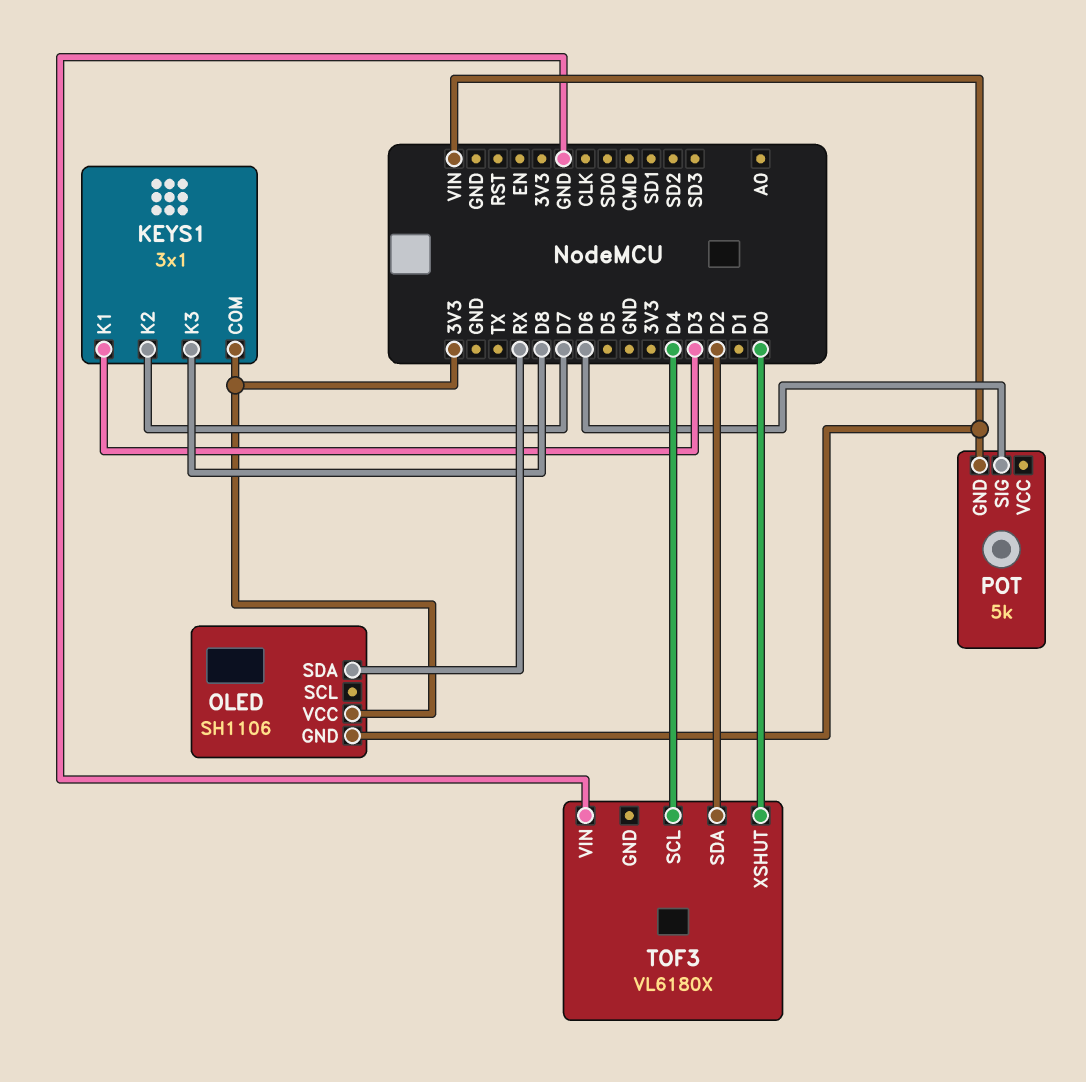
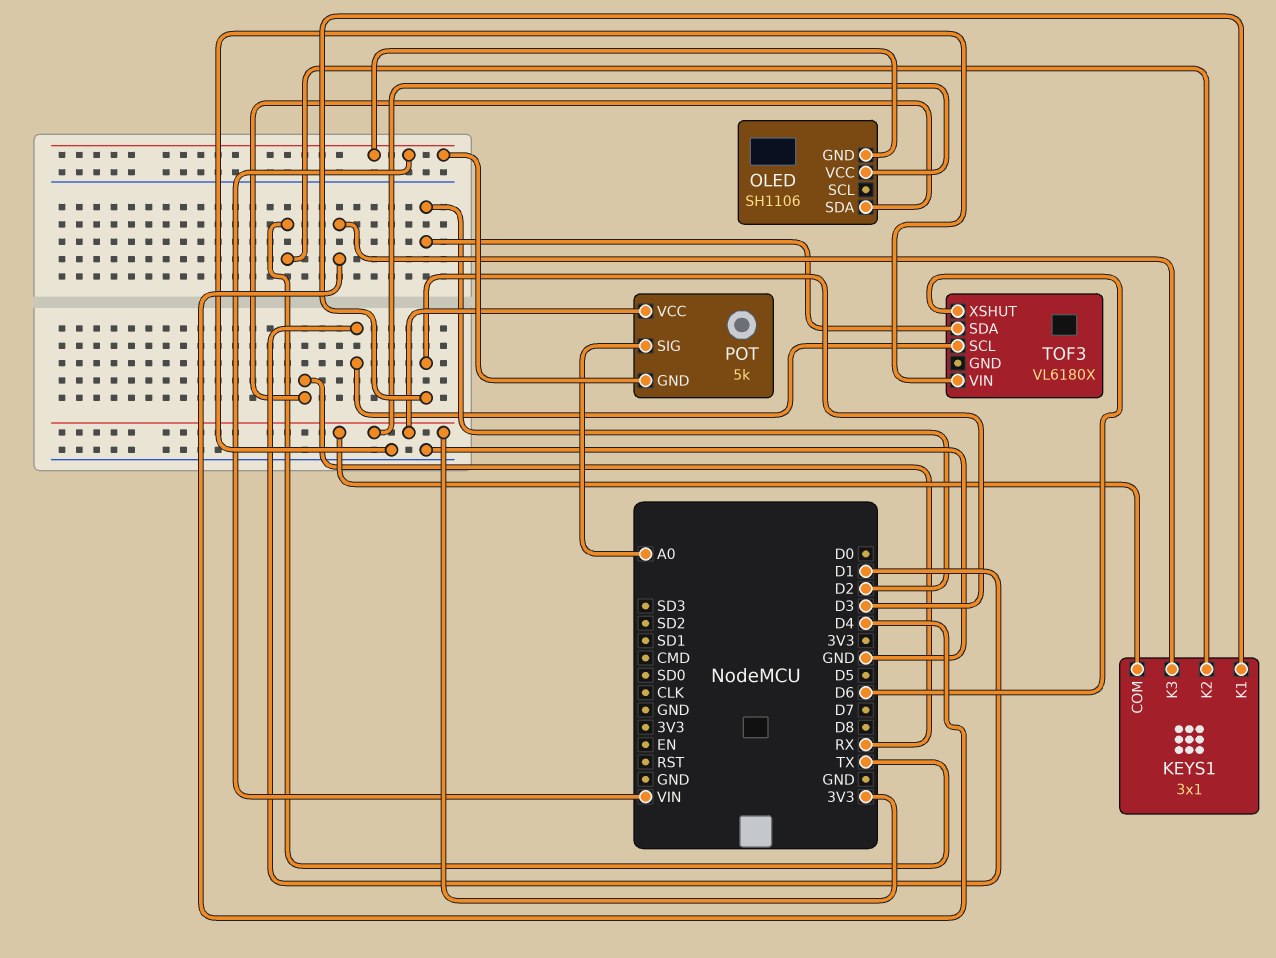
KEYS1 pin K2: D7 -> TX
KEYS1 pin K3: D8 -> D4
POT pin SIG: D6 -> A0
POT pin VCC: none -> 3V3
TOF3 pin SCL: D4 -> D1
TOF3 pin XSHUT: D0 -> D6

